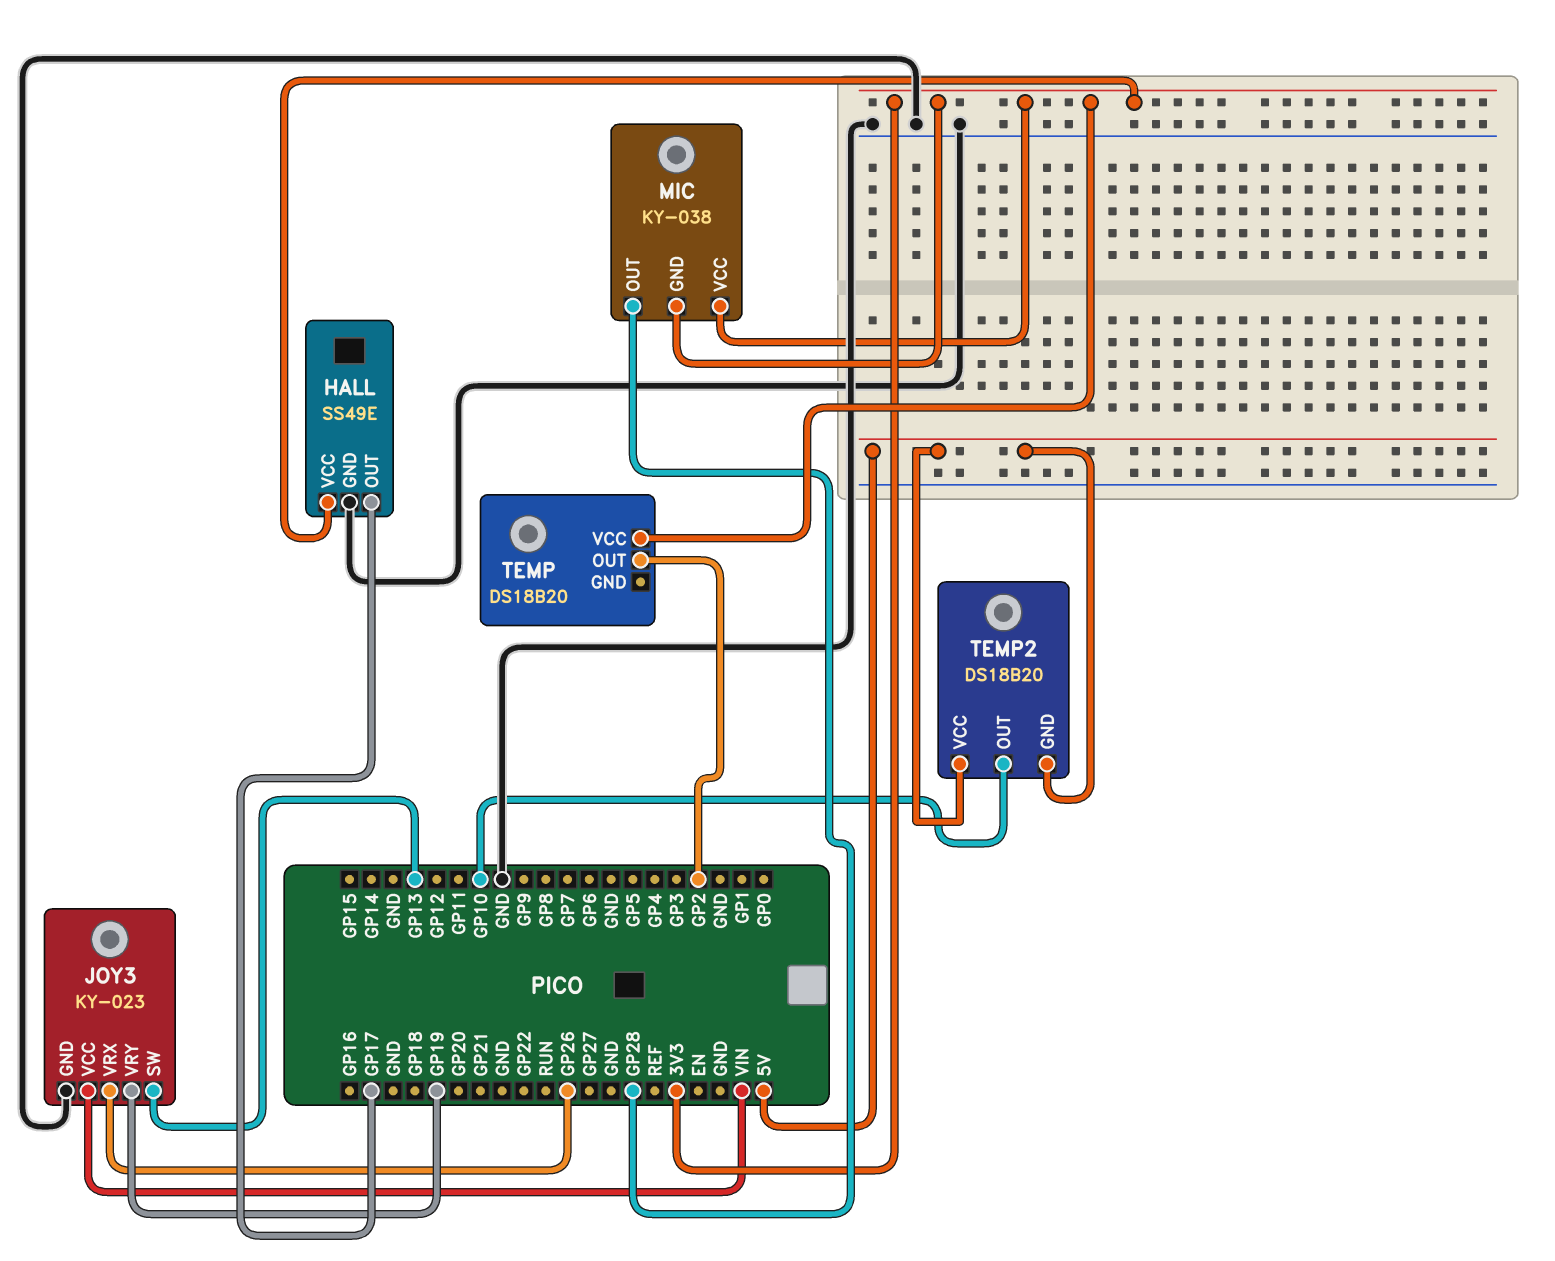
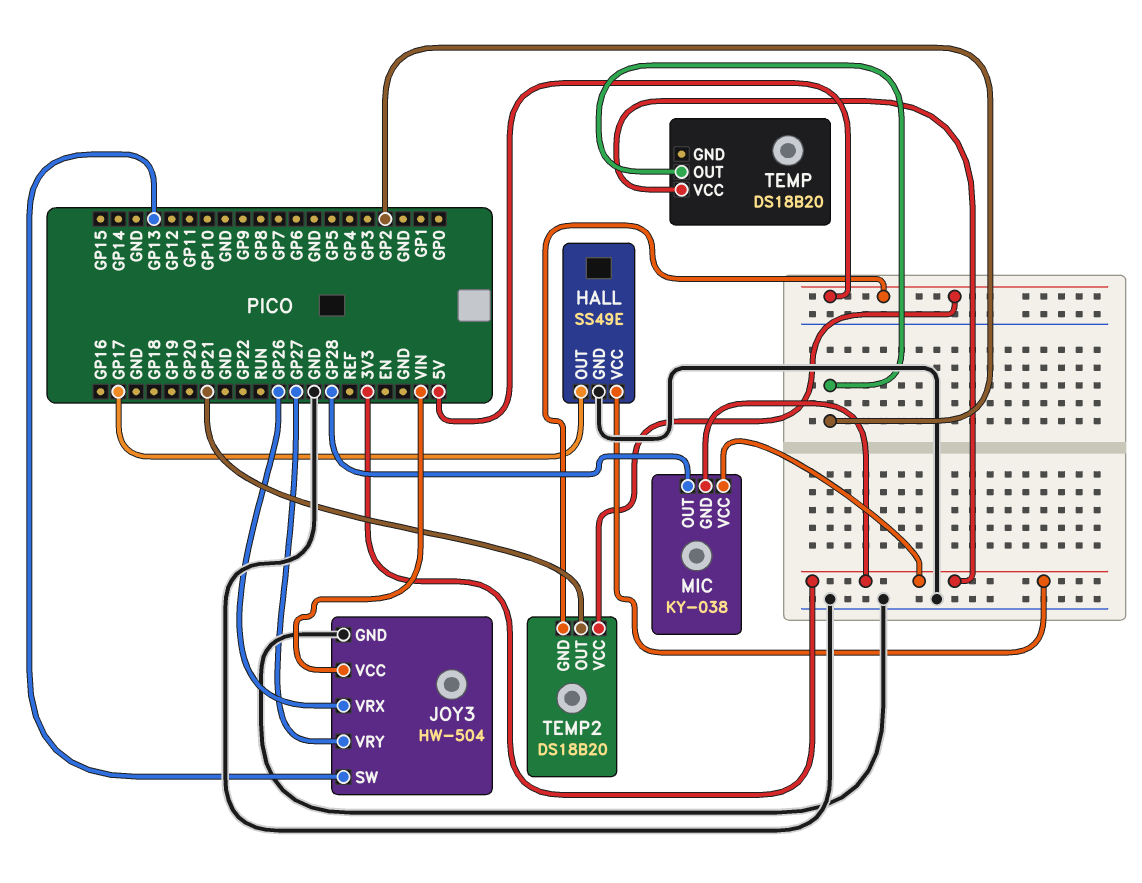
JOY3: KY-023 -> HW-504
JOY3 pin VRY: GP19 -> GP27
TEMP2 pin OUT: GP10 -> GP21

